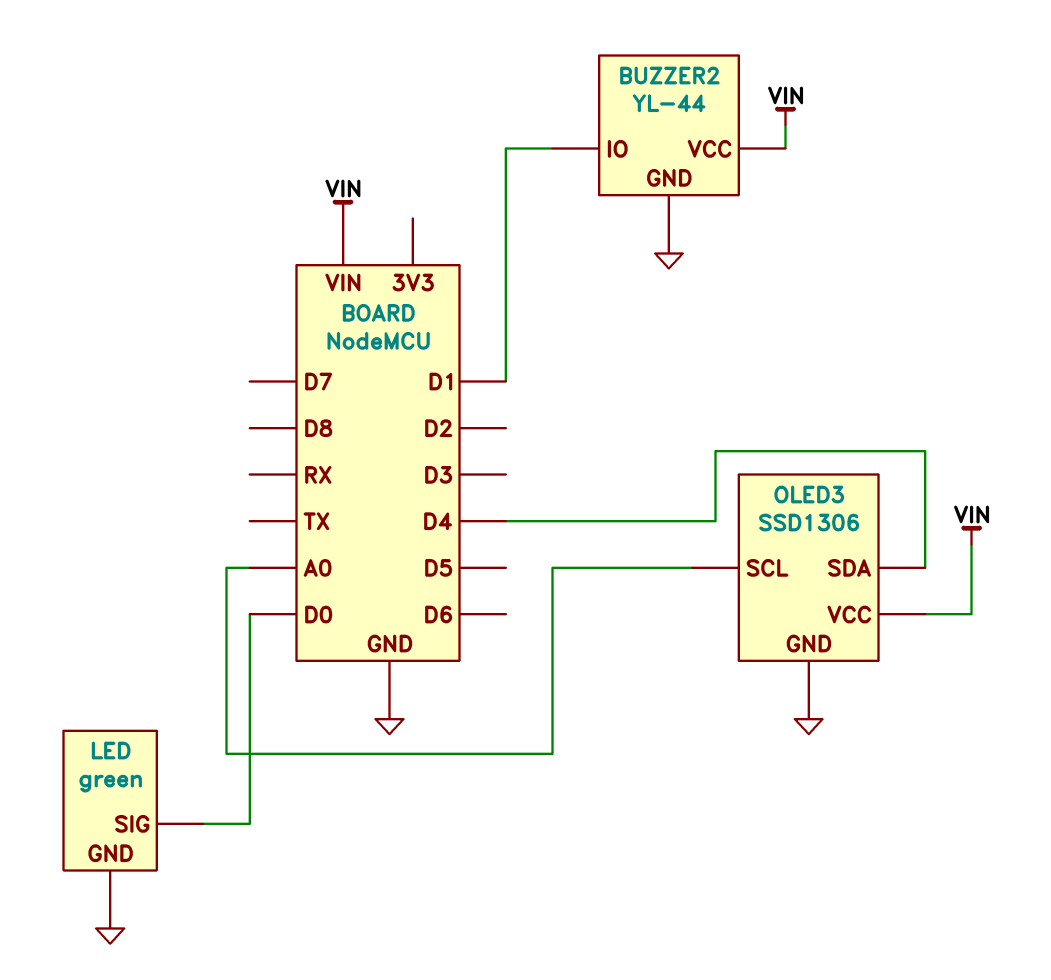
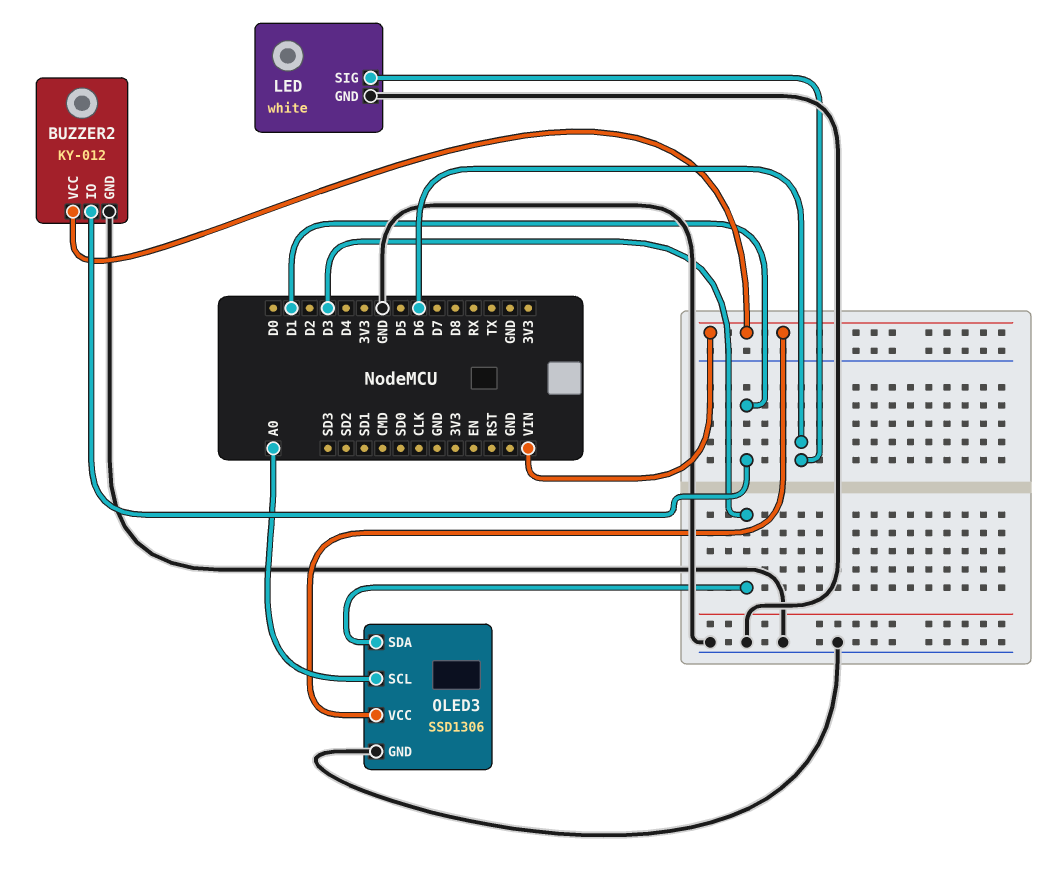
BUZZER2: YL-44 -> KY-012
LED: green -> white
LED pin SIG: D0 -> D6
OLED3 pin SDA: D4 -> D3

